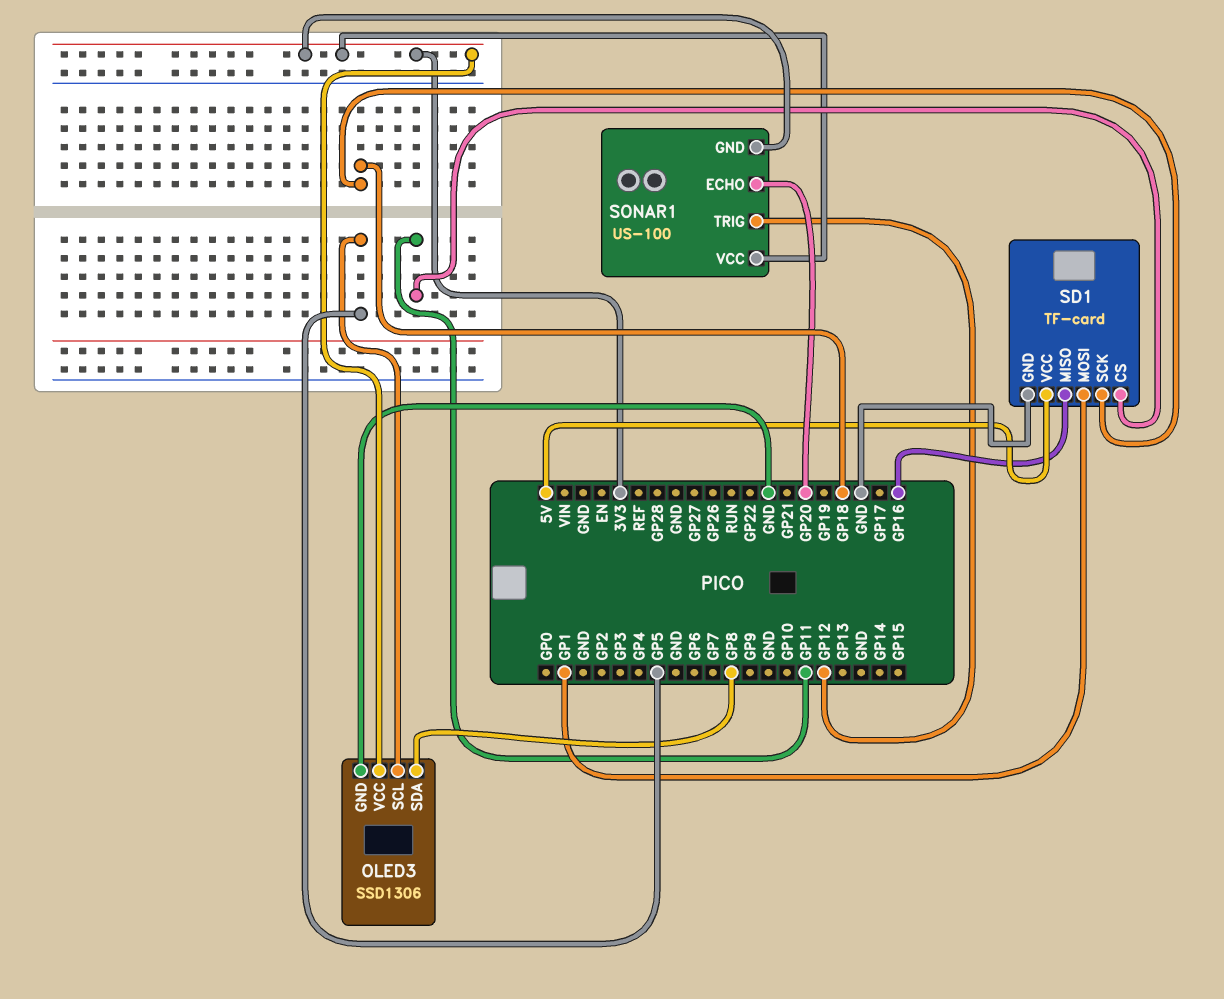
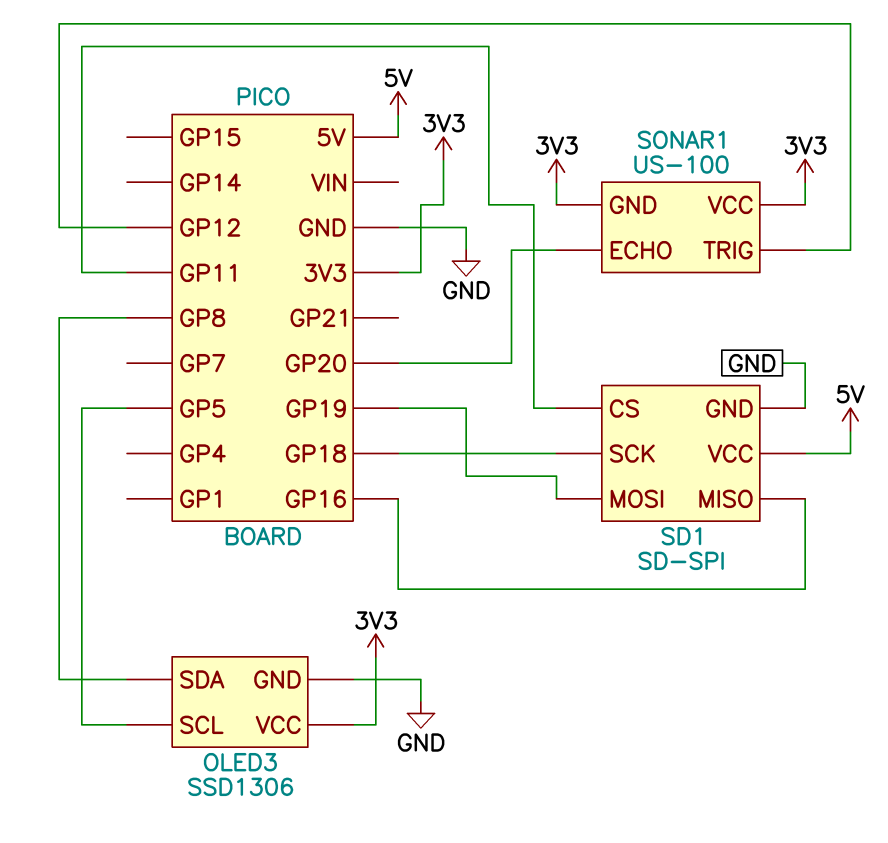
SD1: TF-card -> SD-SPI
SD1 pin MOSI: GP1 -> GP19

